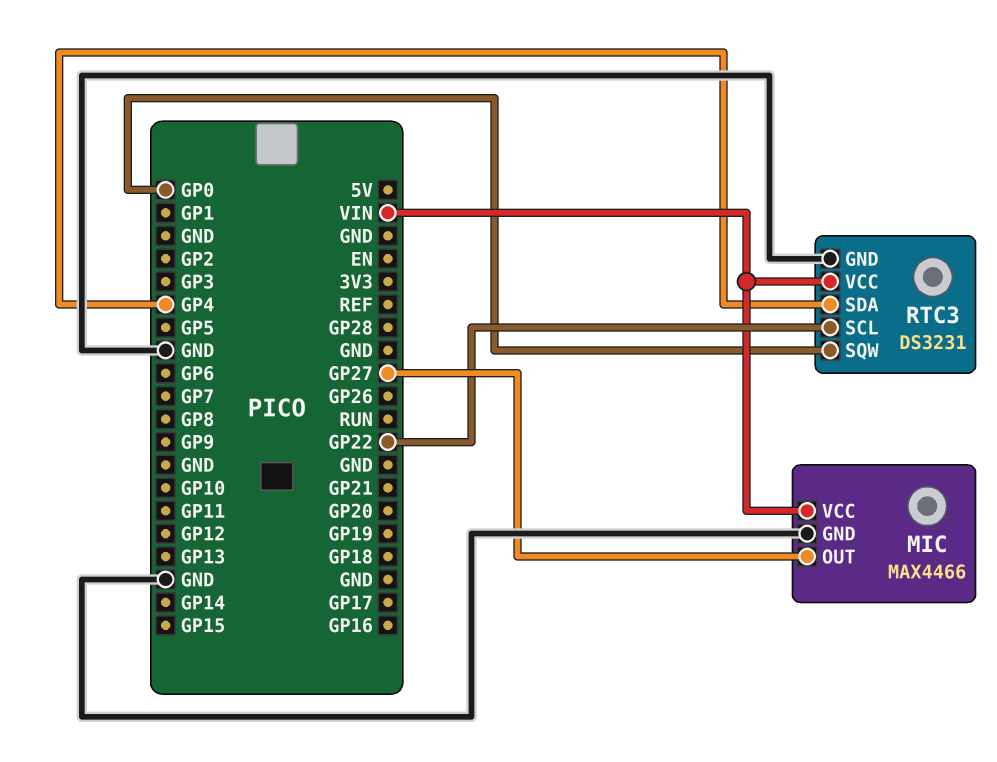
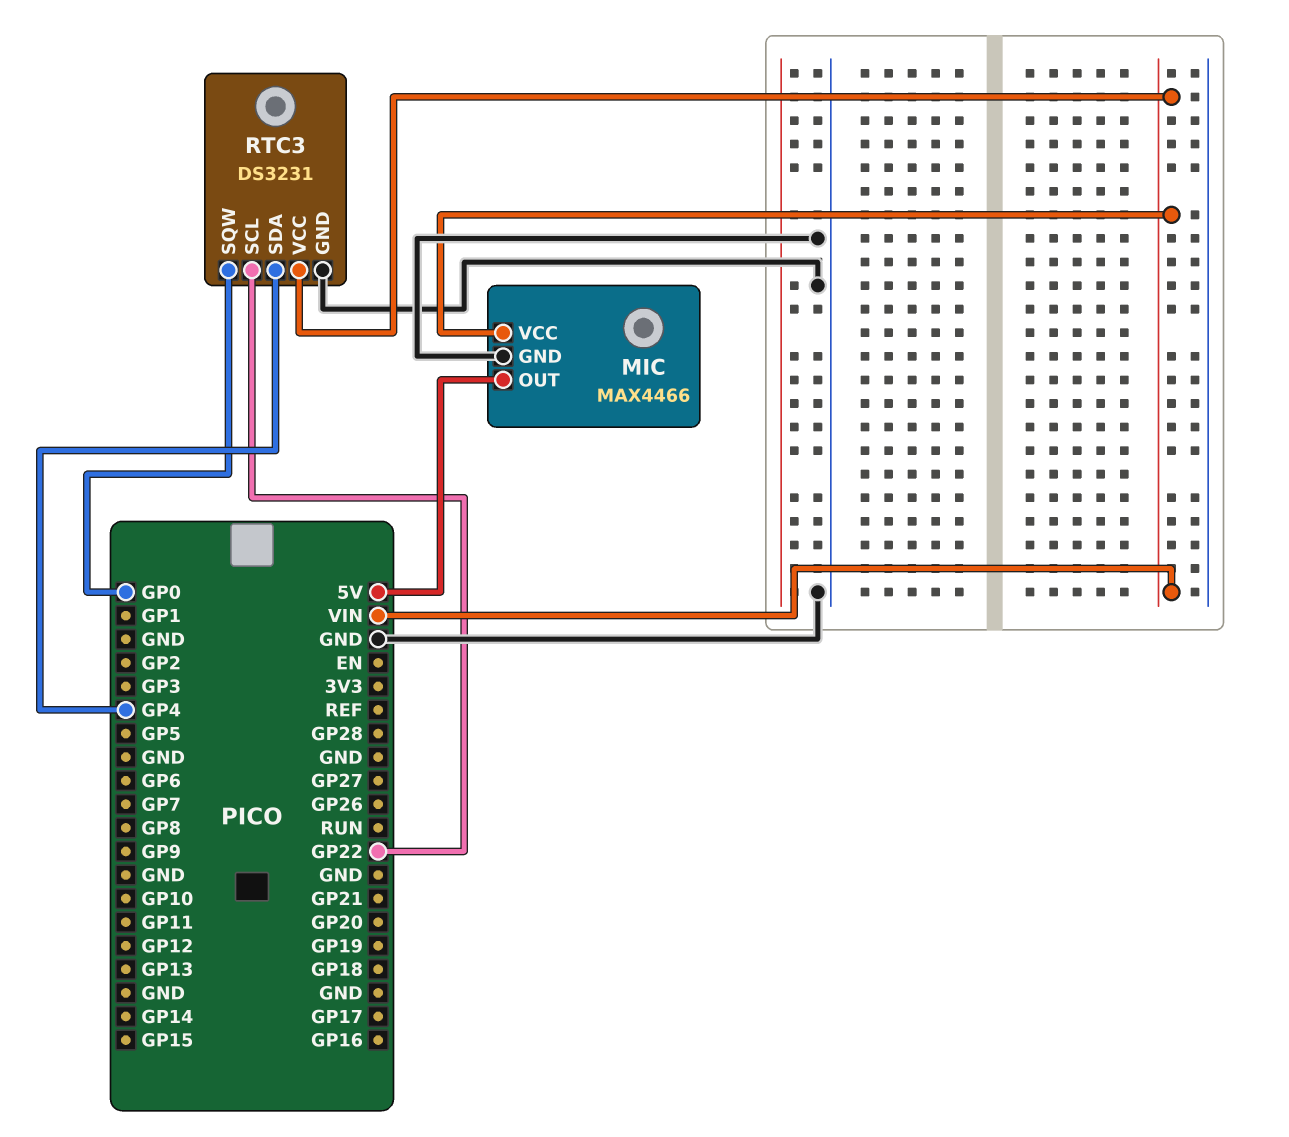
MIC pin OUT: GP27 -> 5V

